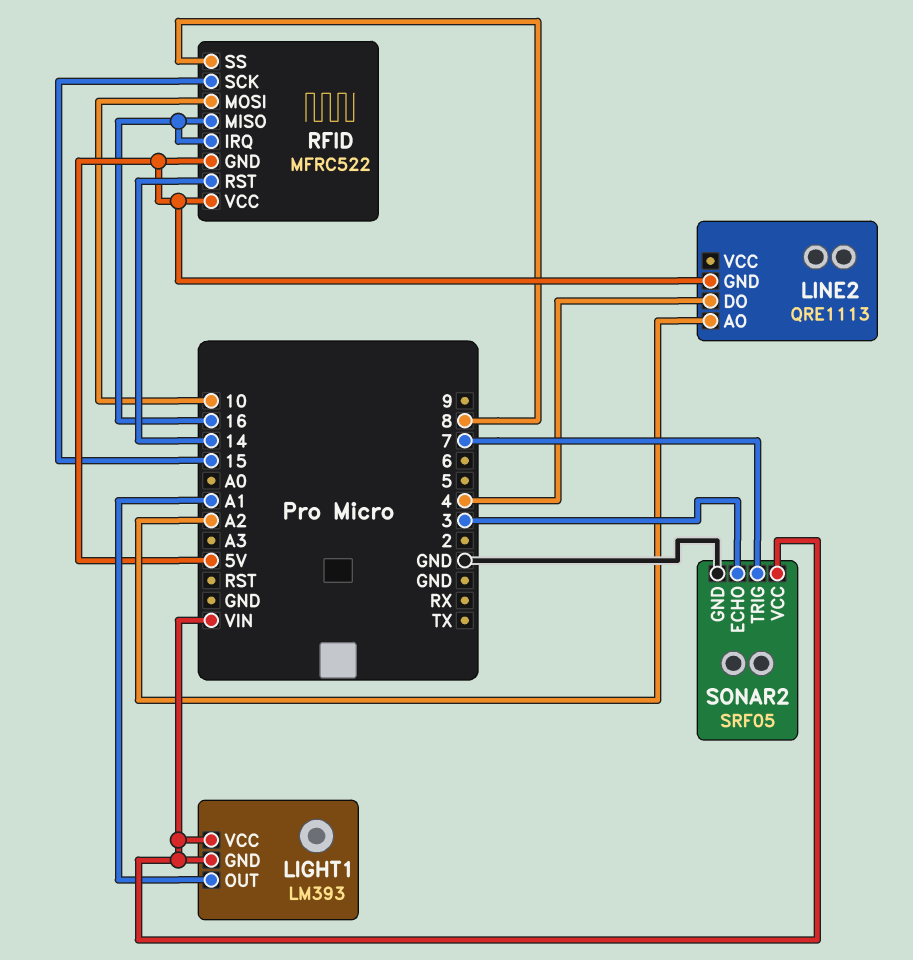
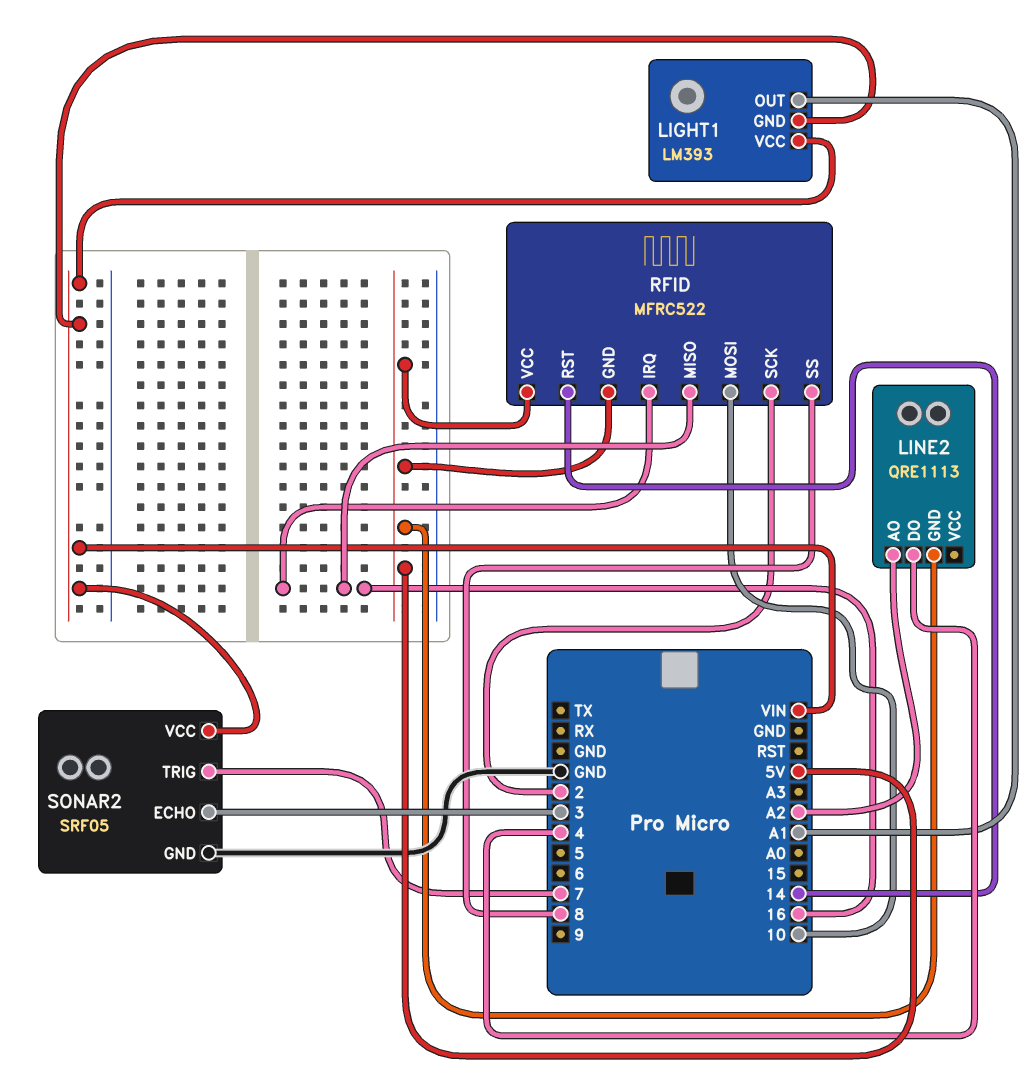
RFID pin SCK: 15 -> 2

